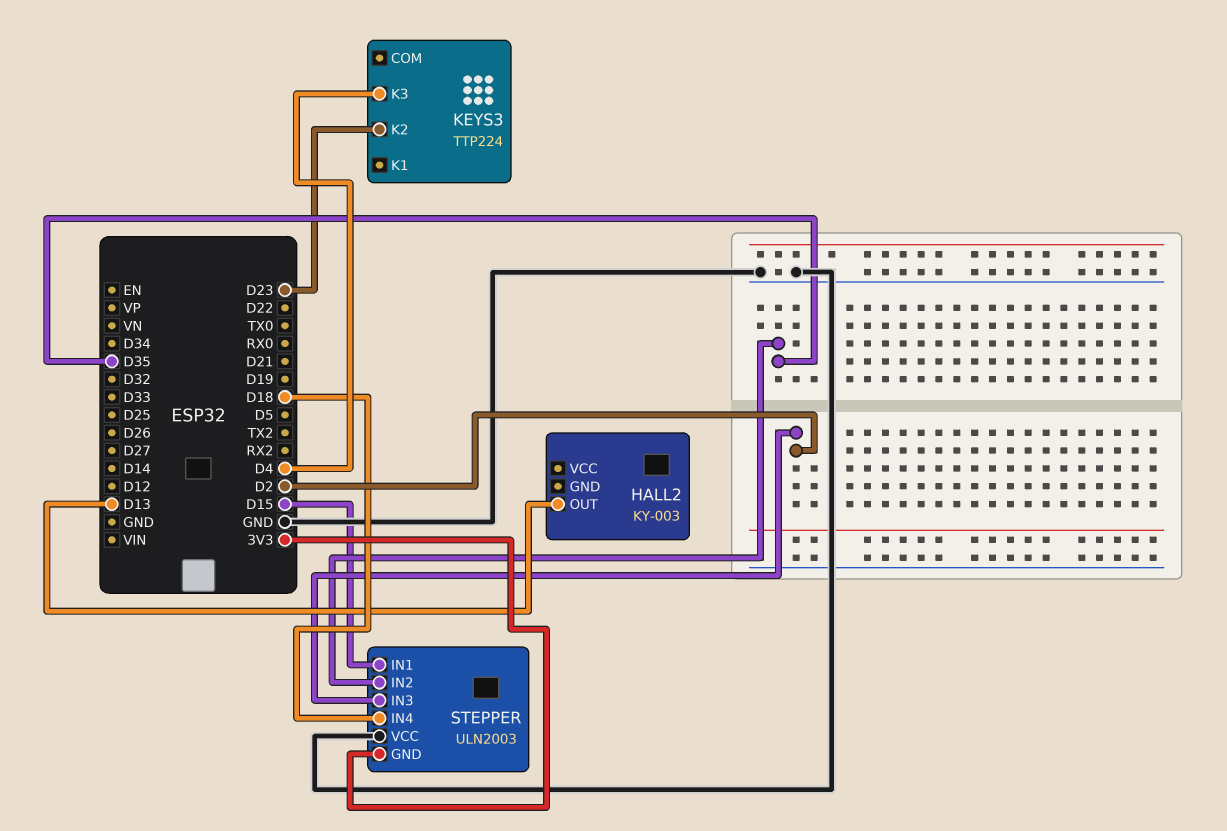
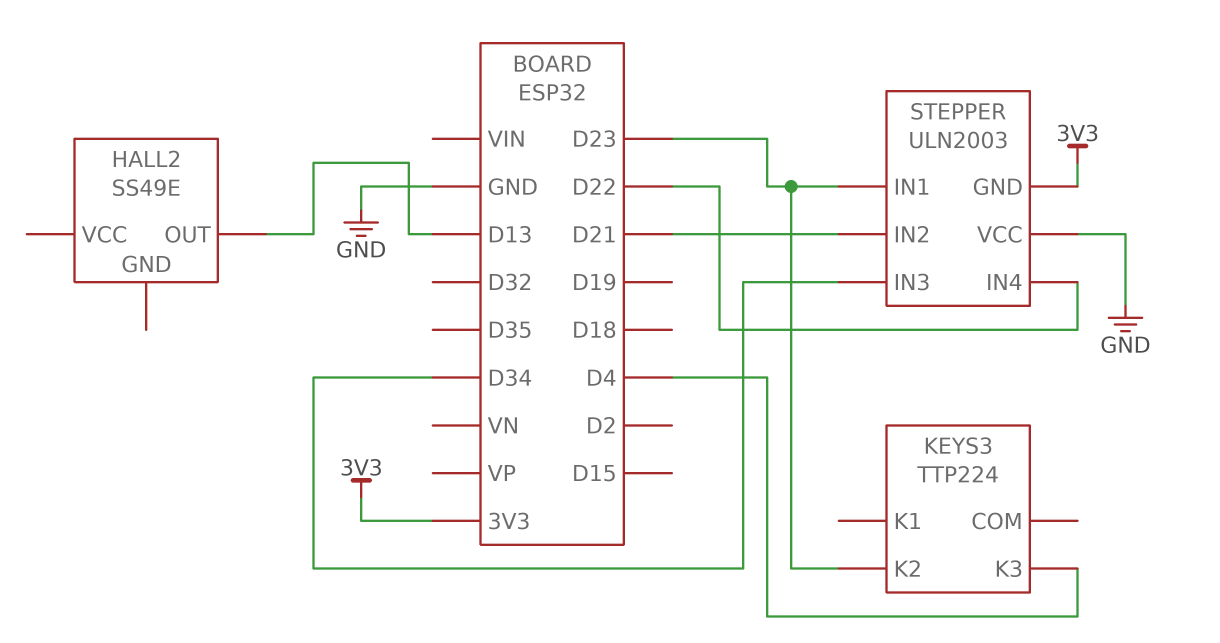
HALL2: KY-003 -> SS49E
STEPPER pin IN1: D15 -> D23
STEPPER pin IN2: D35 -> D21
STEPPER pin IN3: D2 -> D34
STEPPER pin IN4: D18 -> D22

